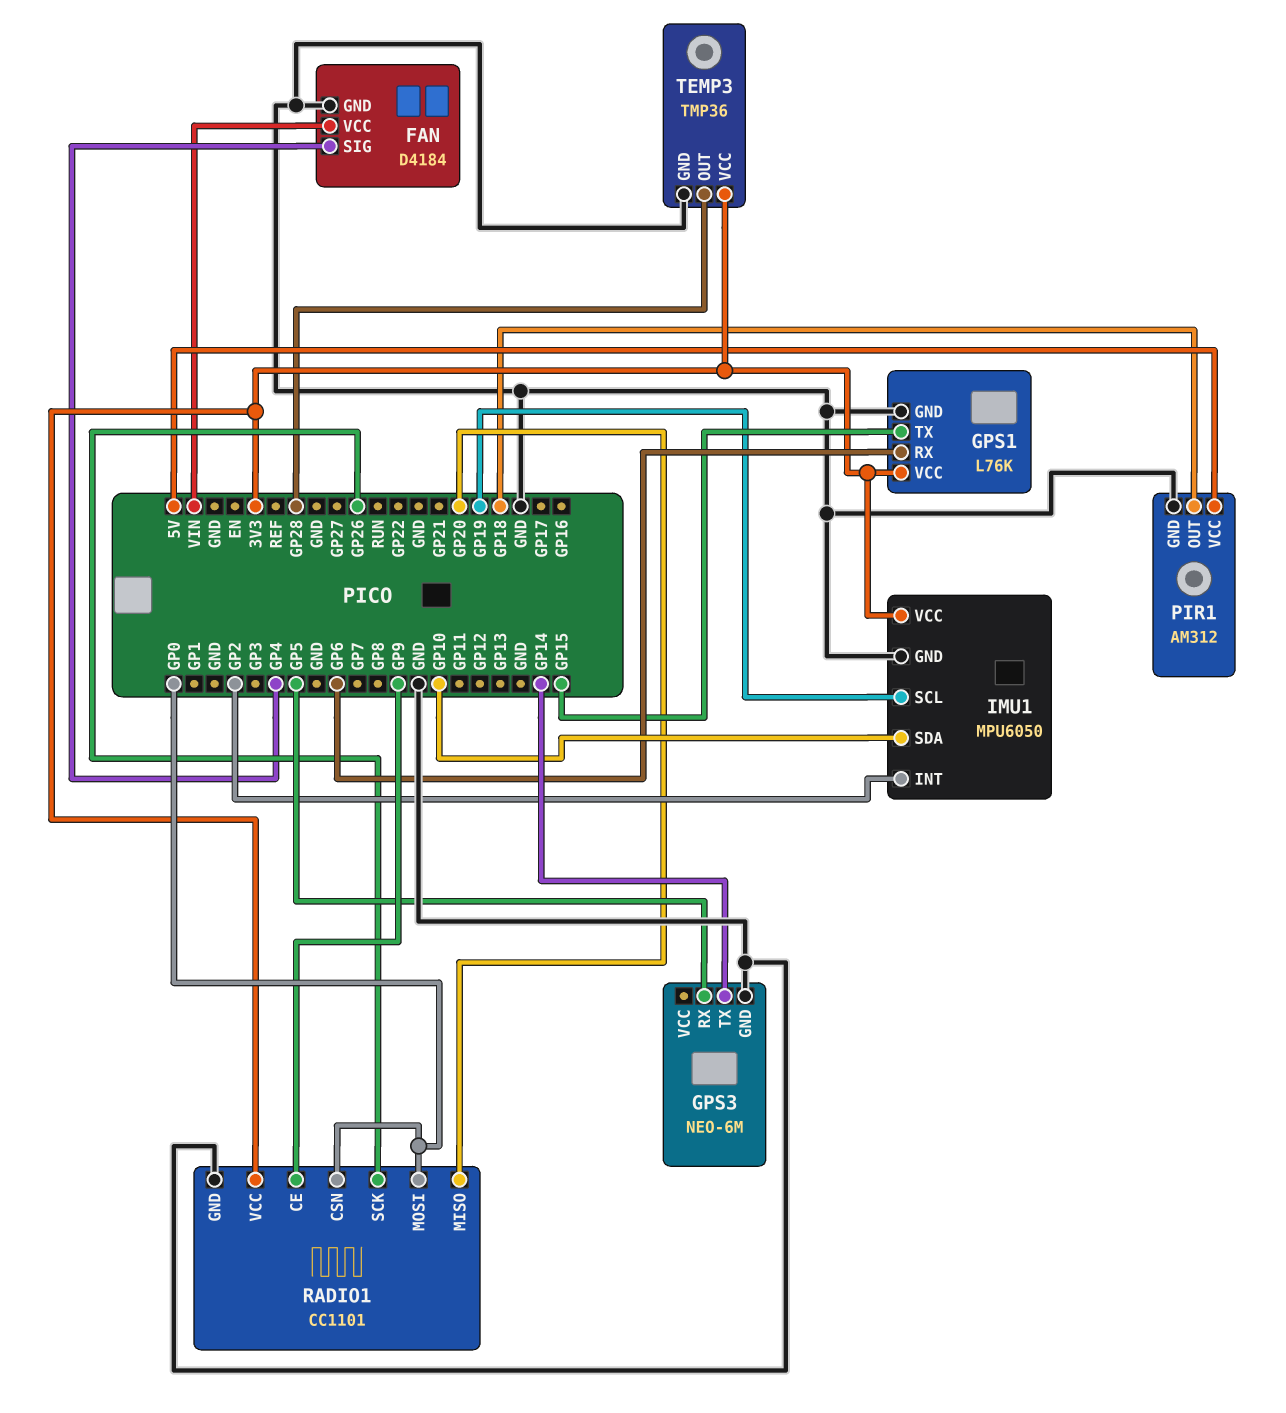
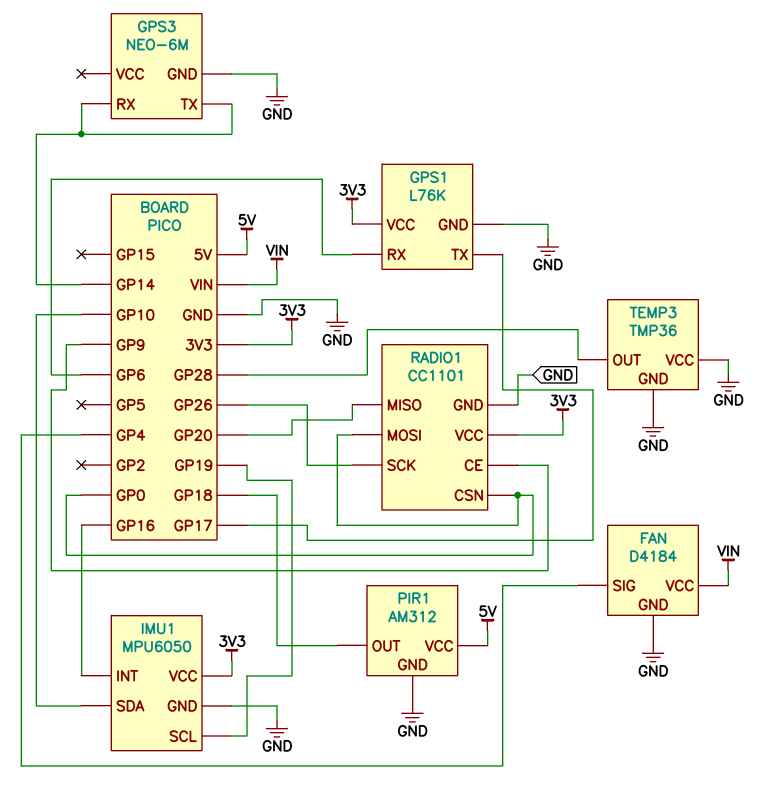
GPS1 pin TX: GP15 -> GP17
GPS3 pin RX: GP5 -> GP14
IMU1 pin INT: GP2 -> GP16
TEMP3 pin VCC: 3V3 -> GND

